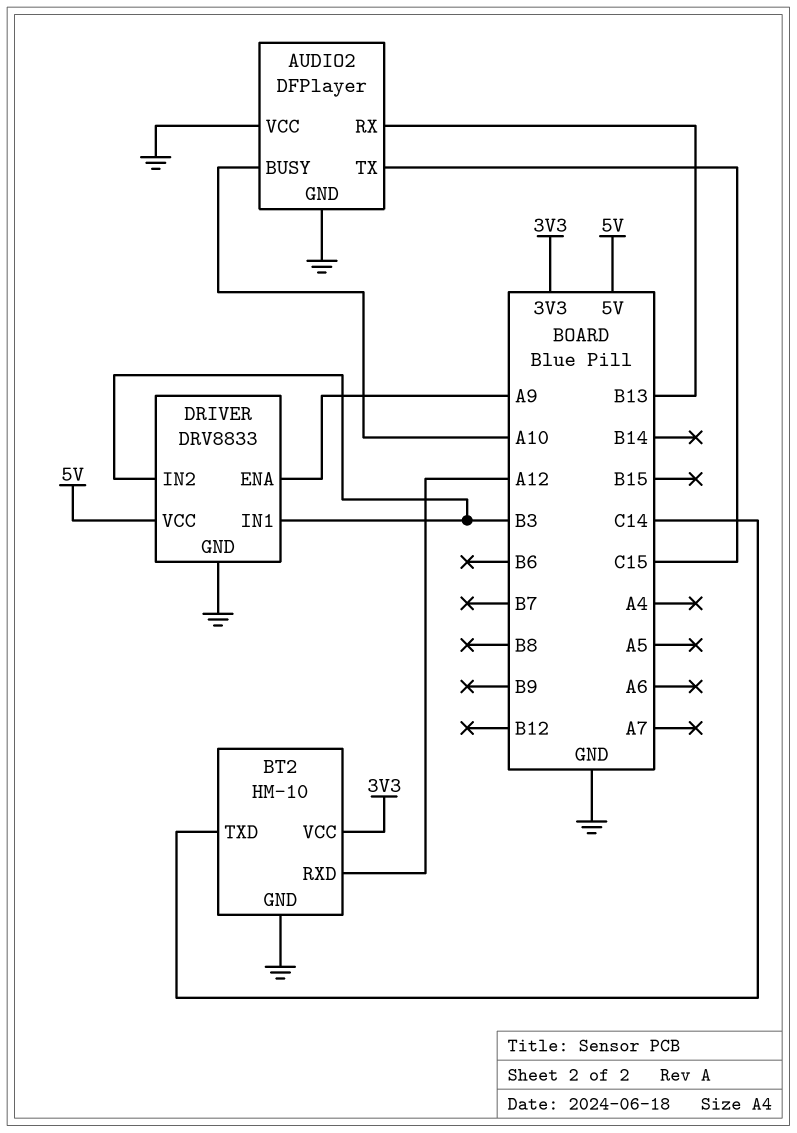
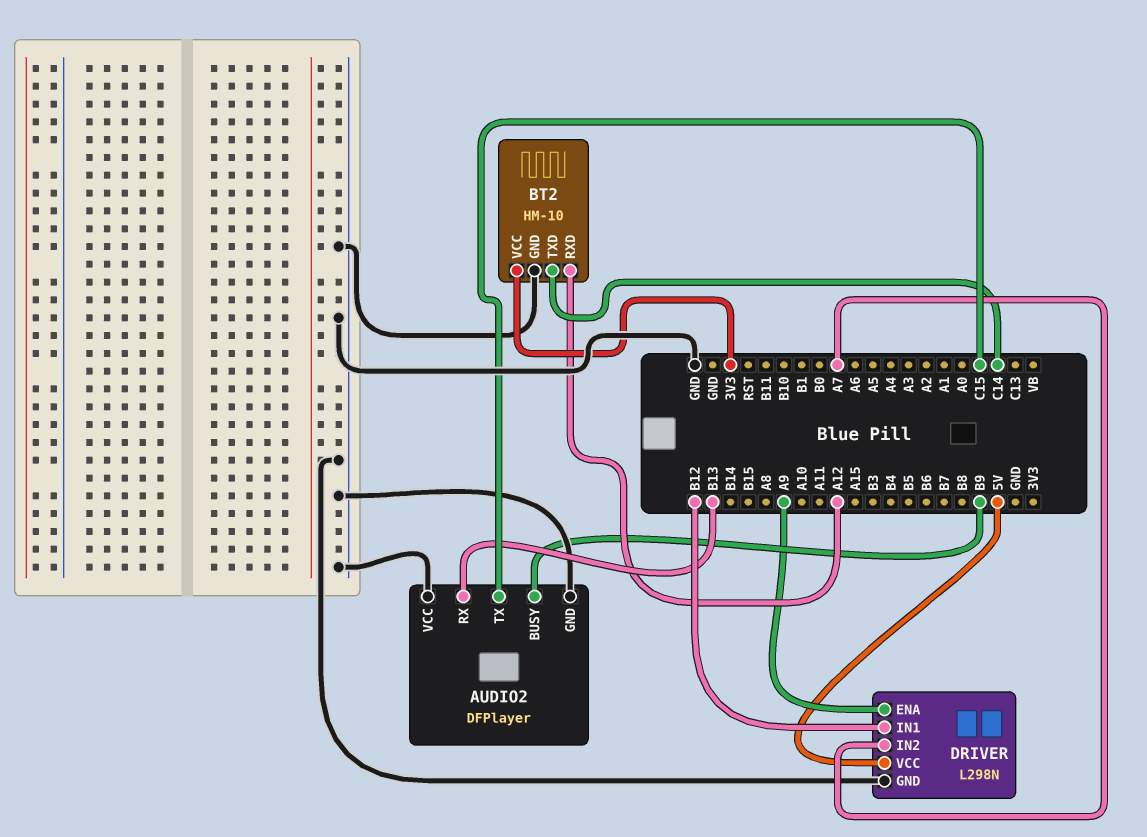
AUDIO2 pin BUSY: A10 -> B9
DRIVER: DRV8833 -> L298N
DRIVER pin IN1: B3 -> B12
DRIVER pin IN2: B3 -> A7

